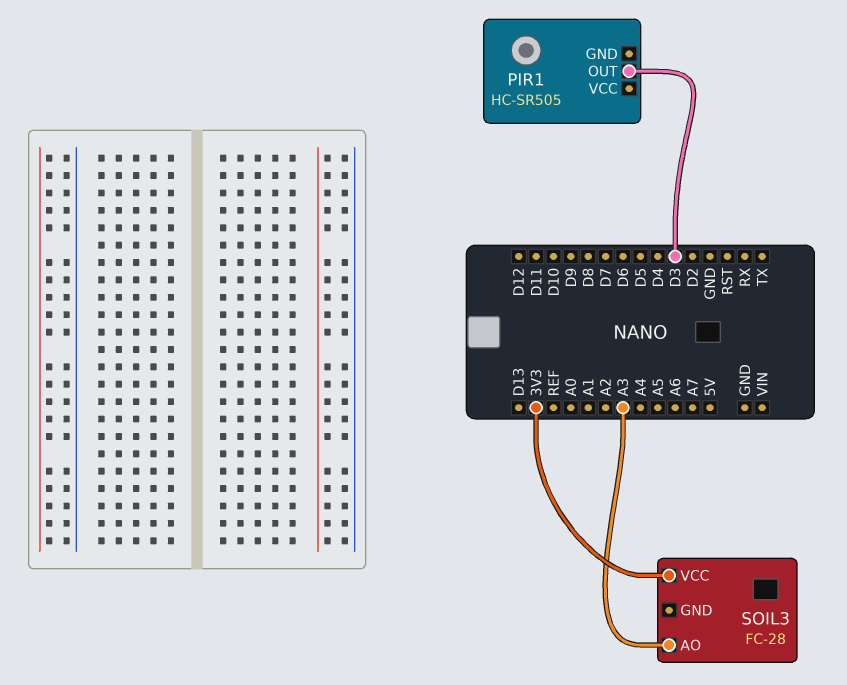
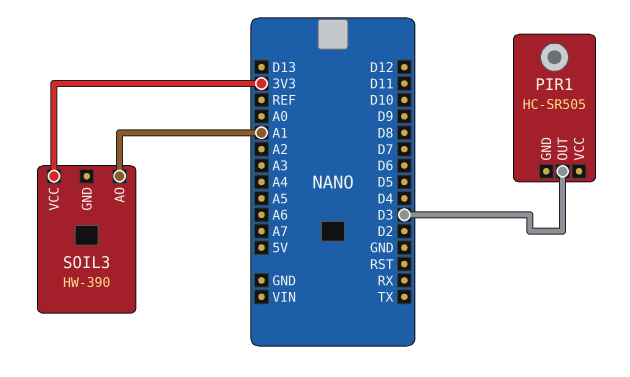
SOIL3: FC-28 -> HW-390
SOIL3 pin AO: A3 -> A1

